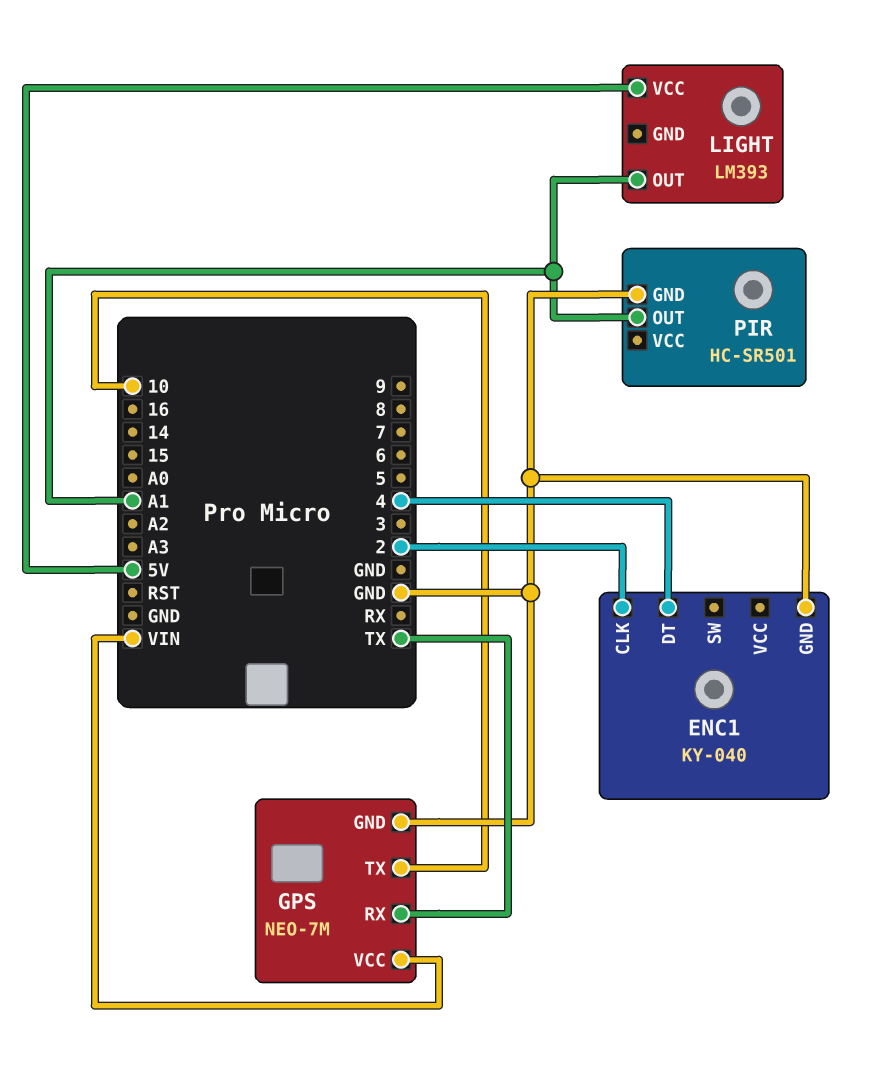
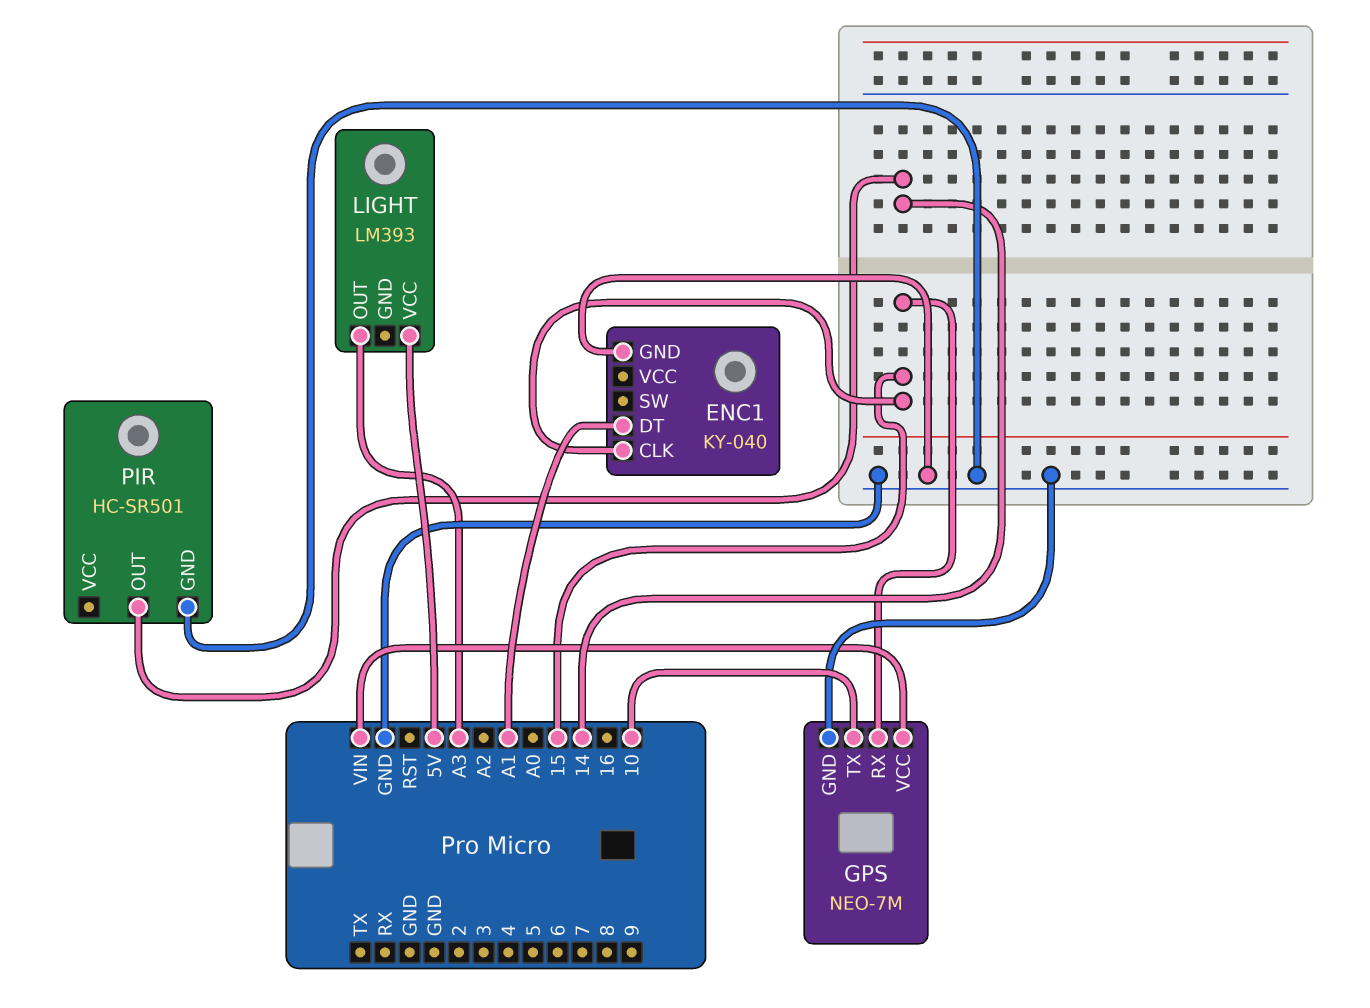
ENC1 pin CLK: 2 -> 15
ENC1 pin DT: 4 -> A1
GPS pin RX: TX -> 15
LIGHT pin OUT: A1 -> A3
PIR pin OUT: A1 -> 14

